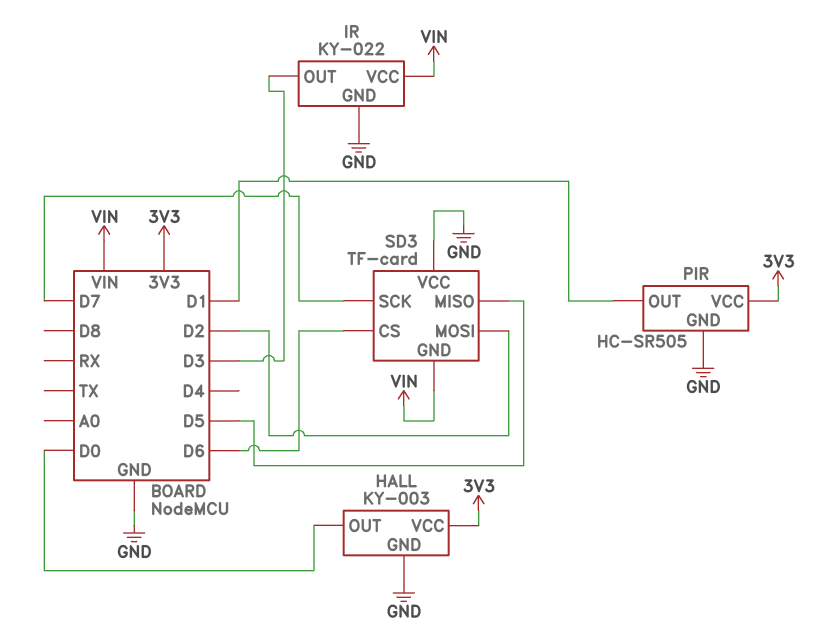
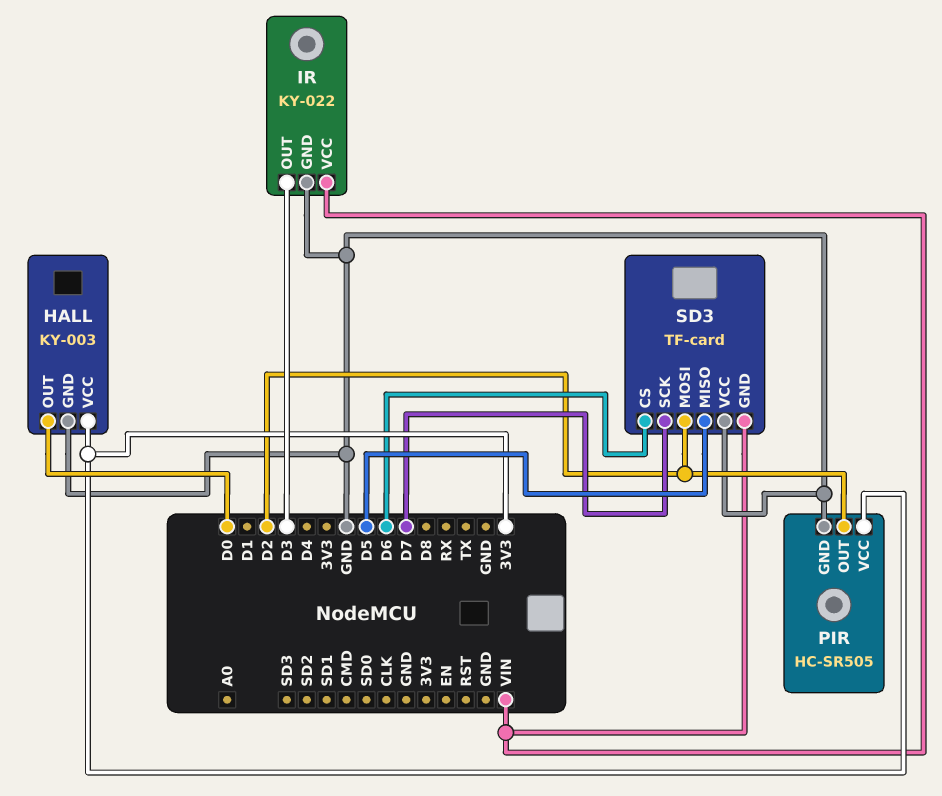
PIR pin OUT: D1 -> D2

